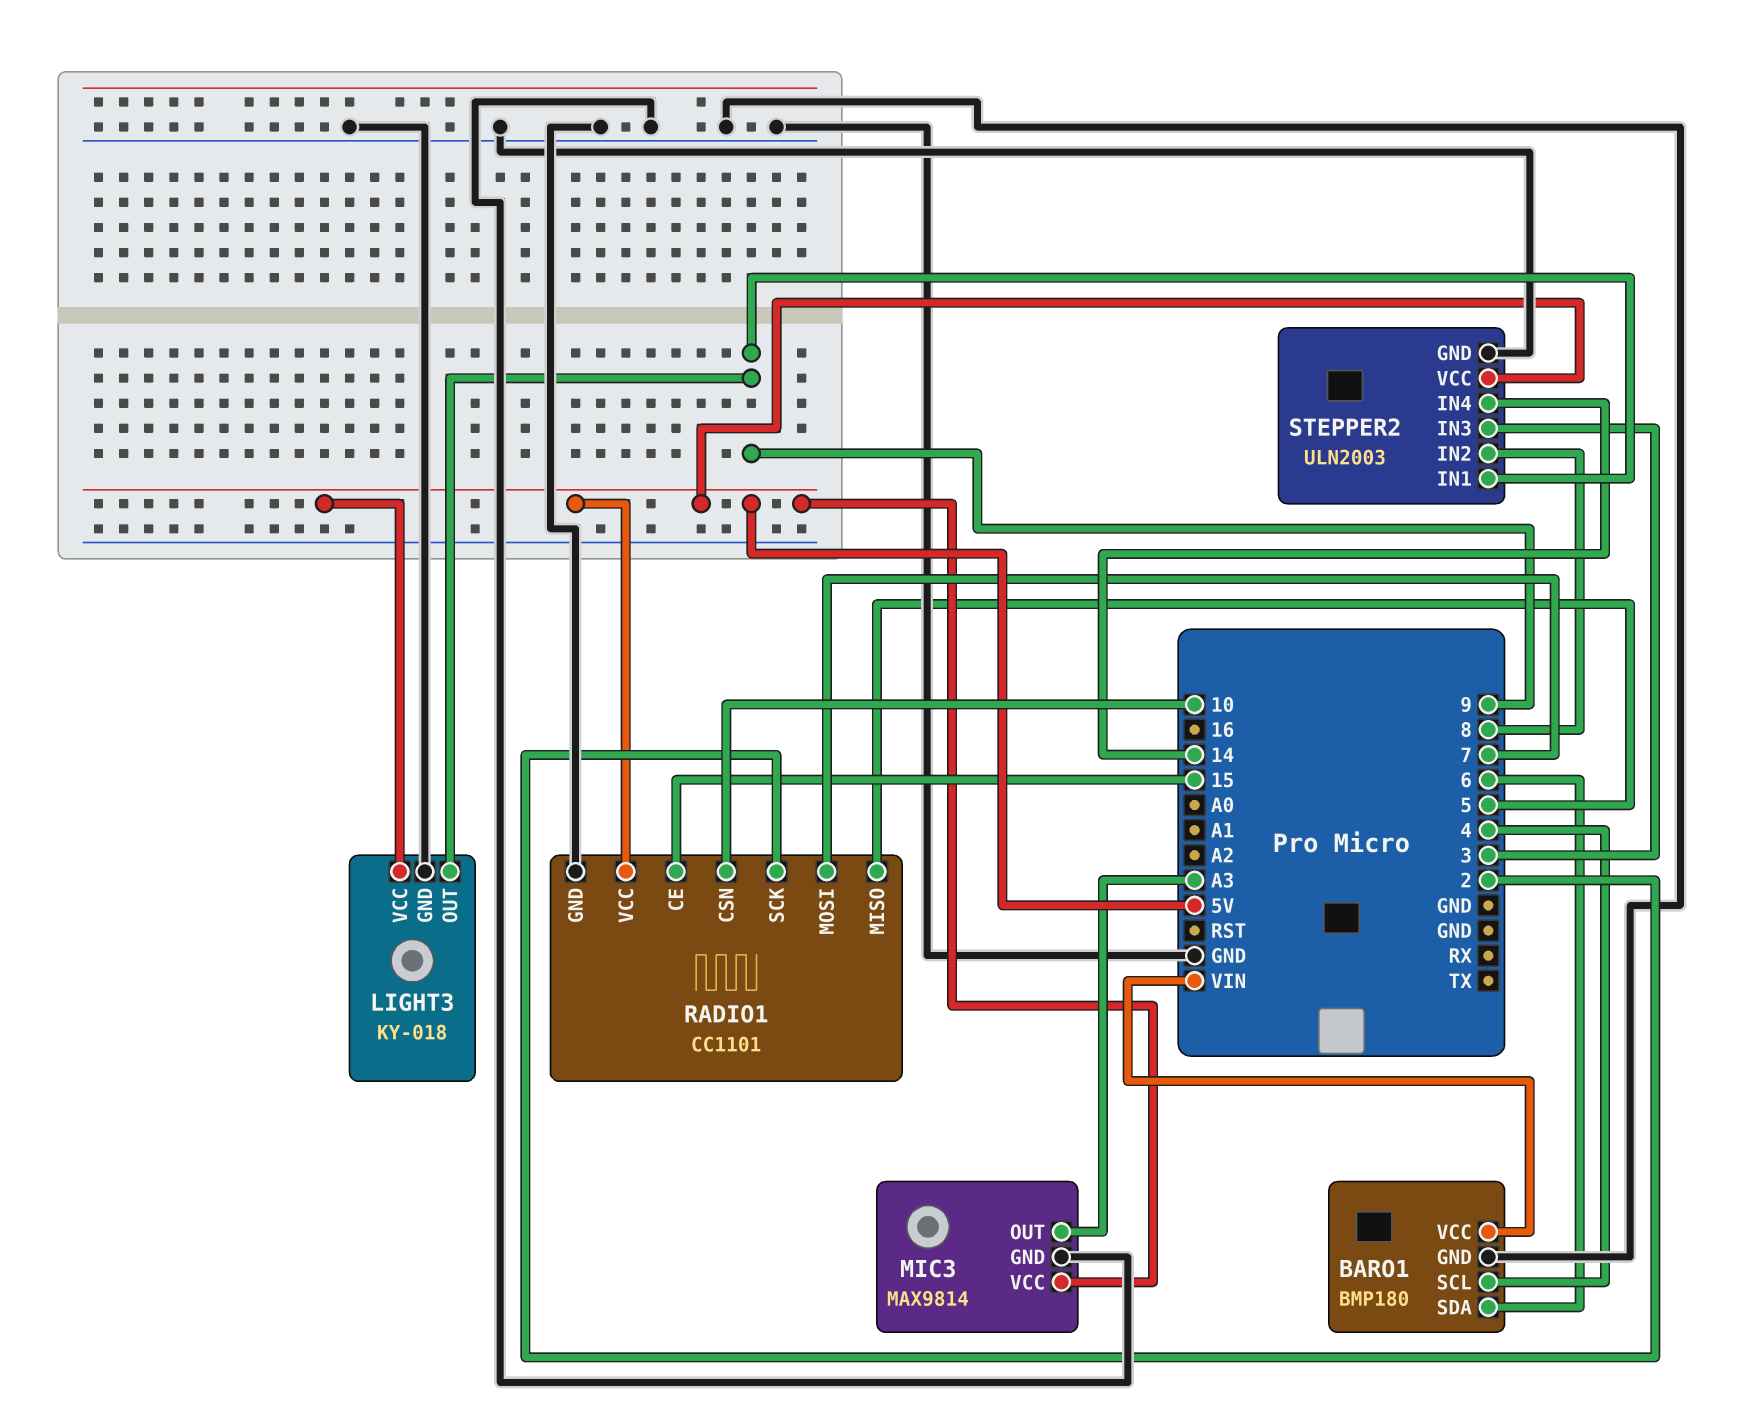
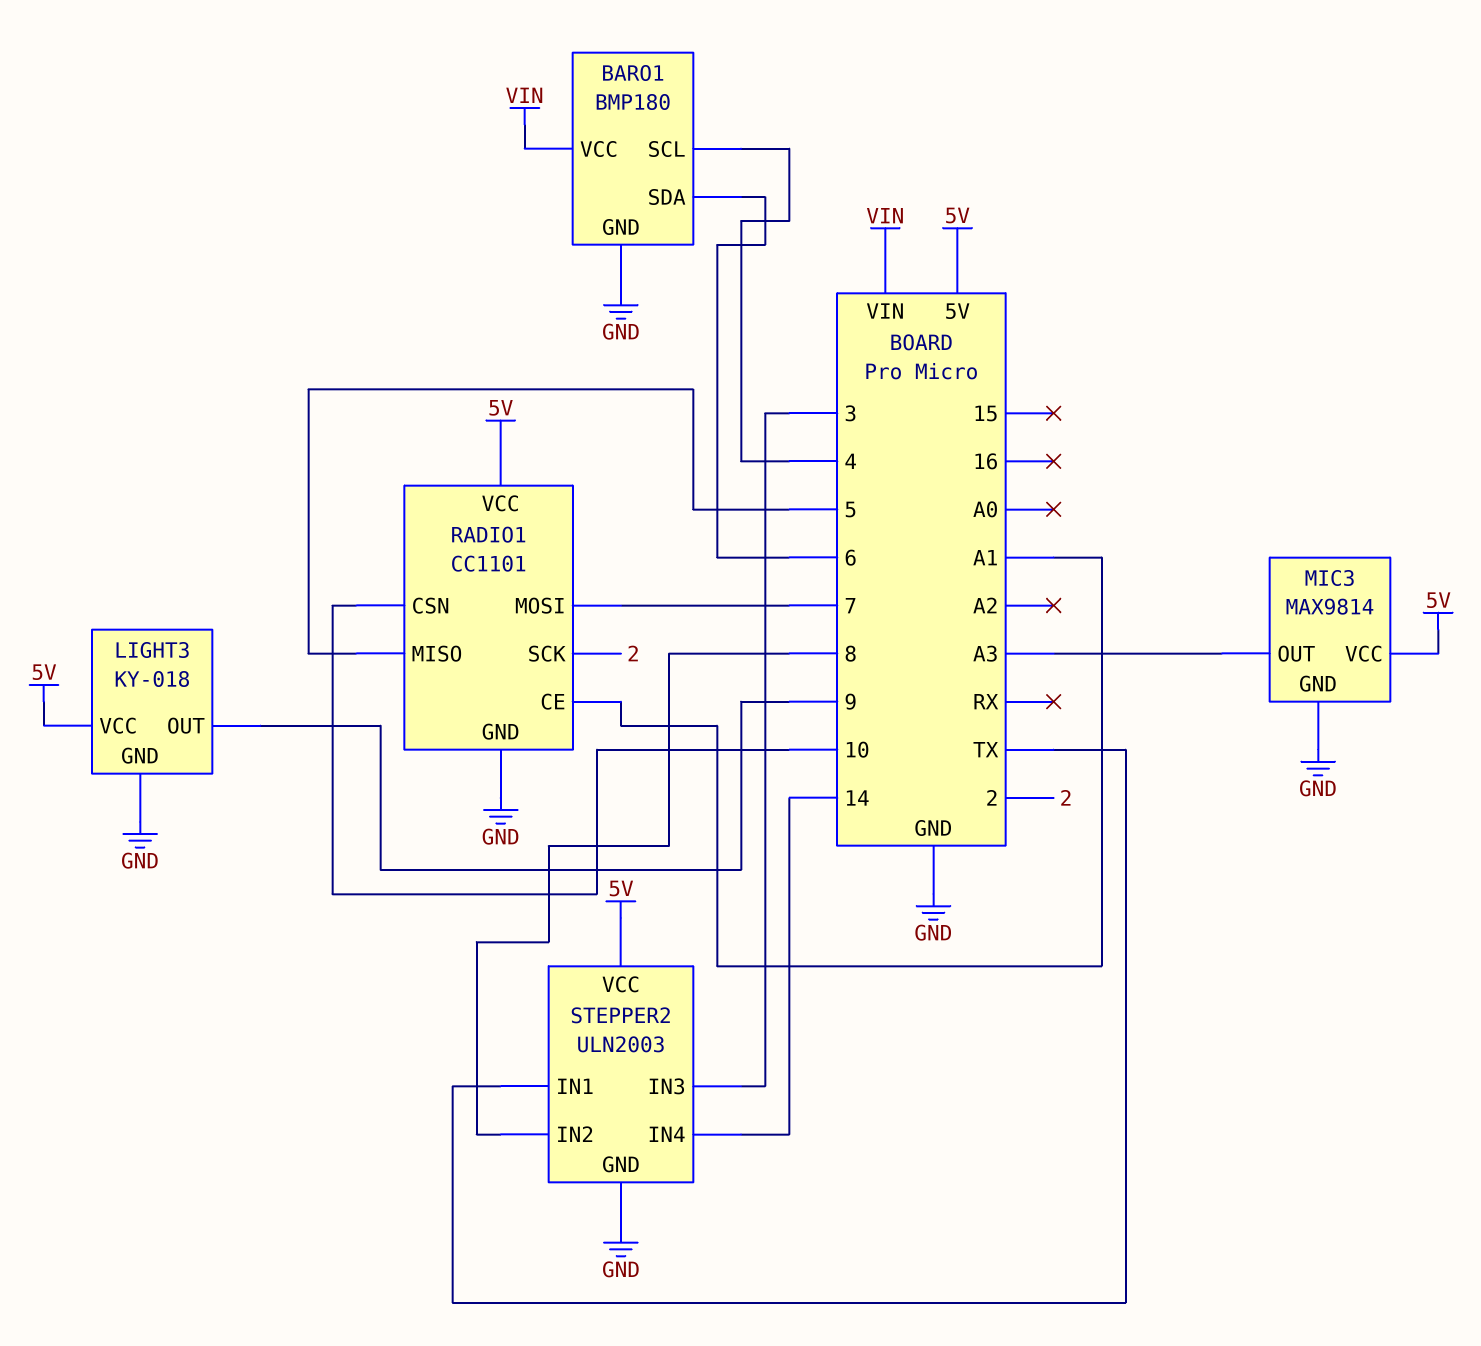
RADIO1 pin CE: 15 -> A1
STEPPER2 pin IN1: 9 -> TX

